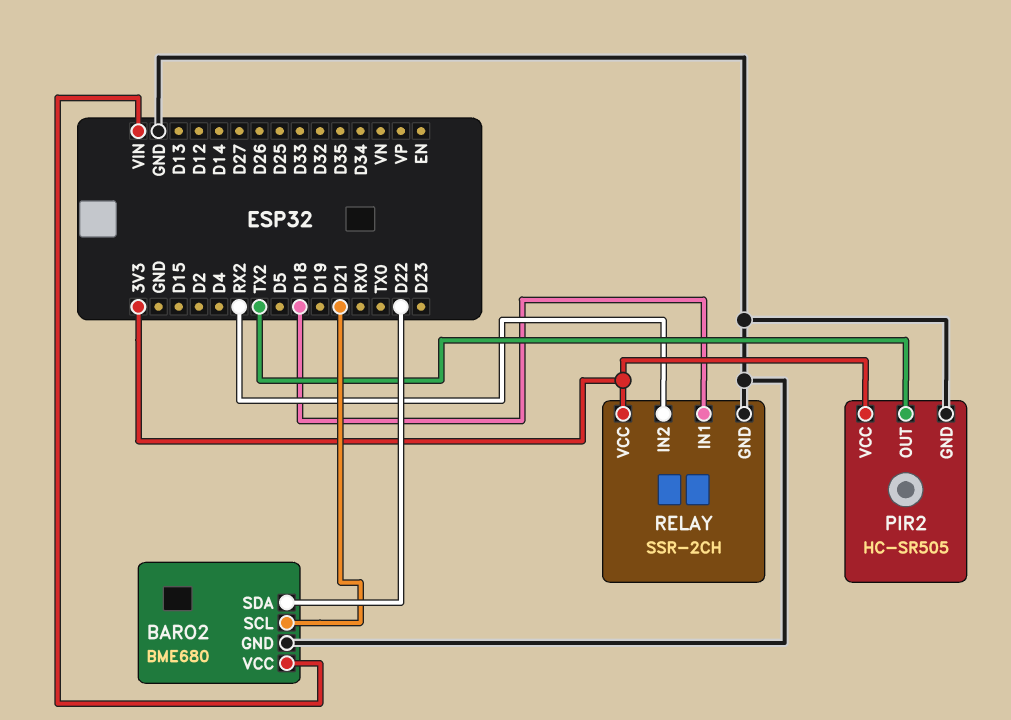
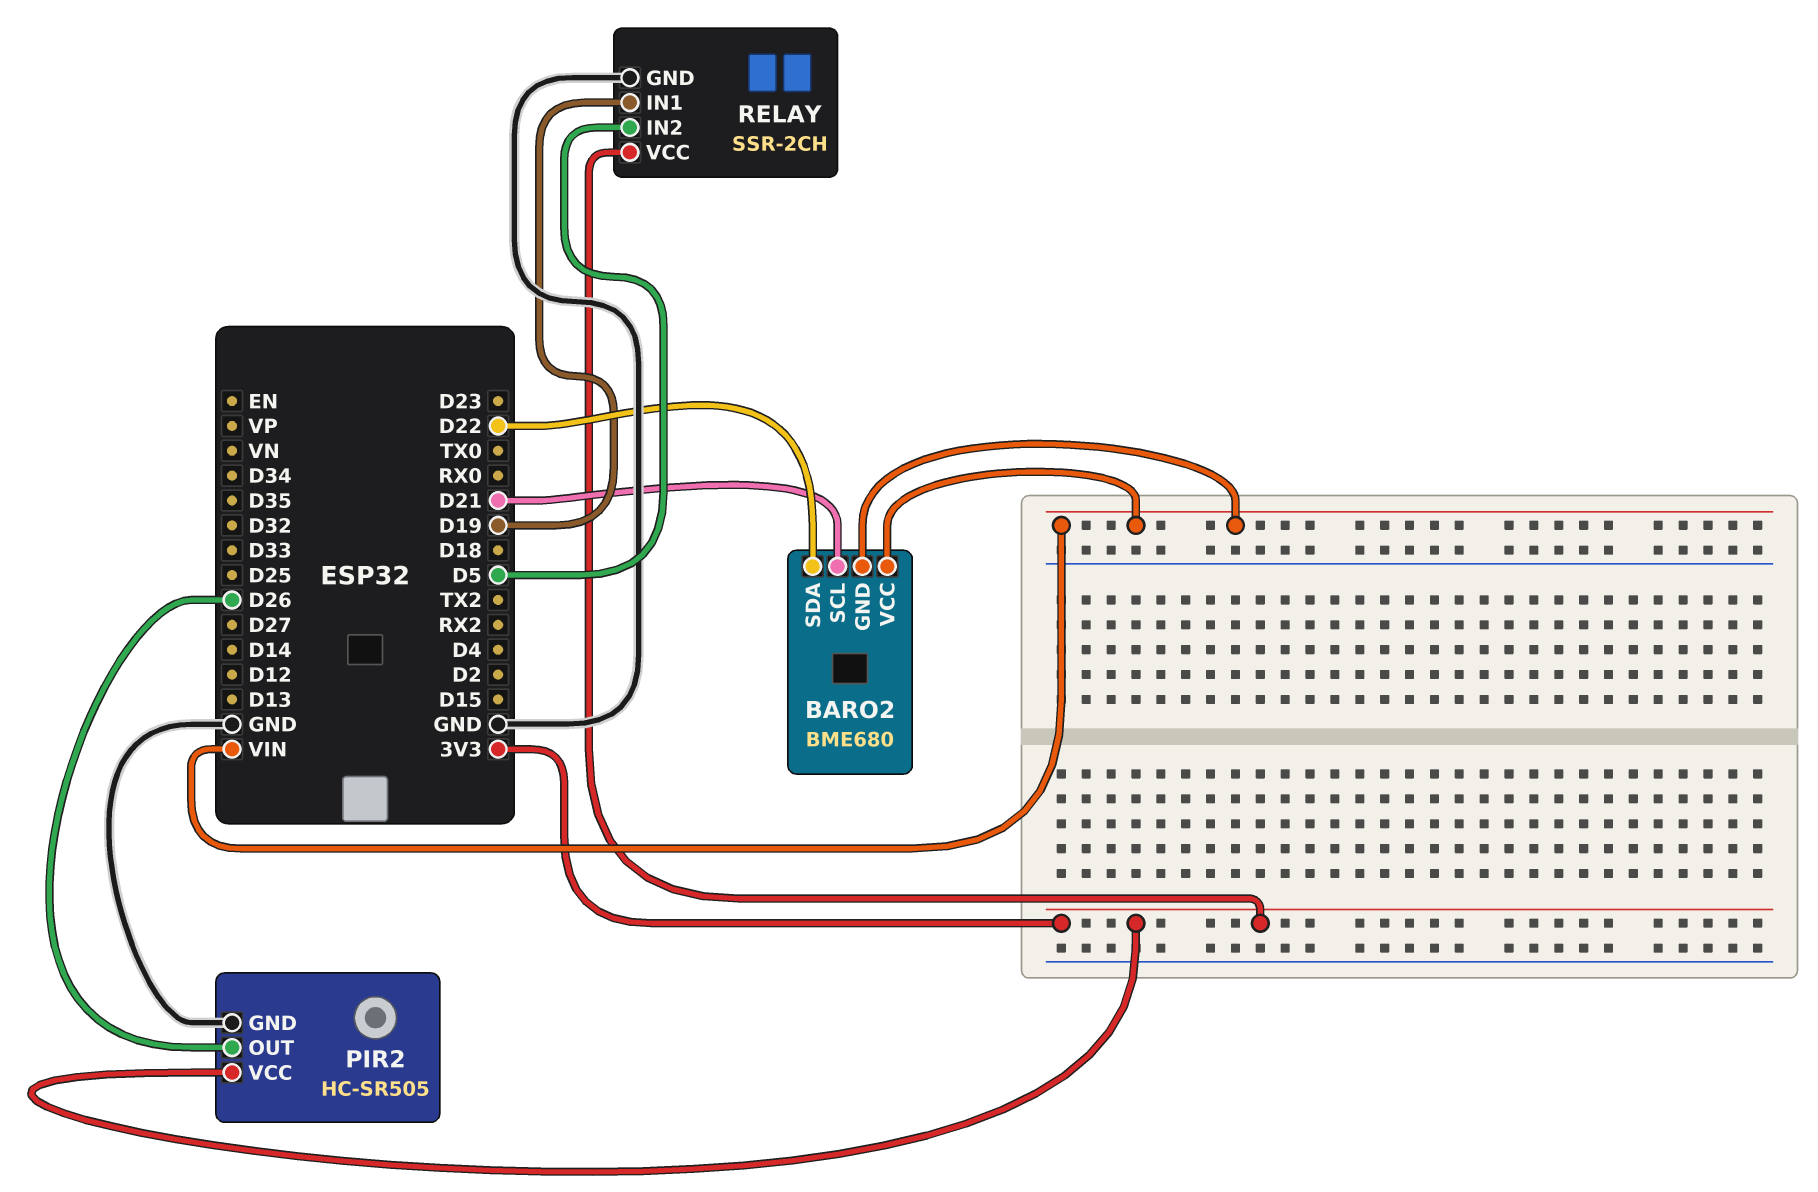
BARO2 pin GND: GND -> VIN
PIR2 pin OUT: TX2 -> D26
RELAY pin IN1: D18 -> D19
RELAY pin IN2: RX2 -> D5

